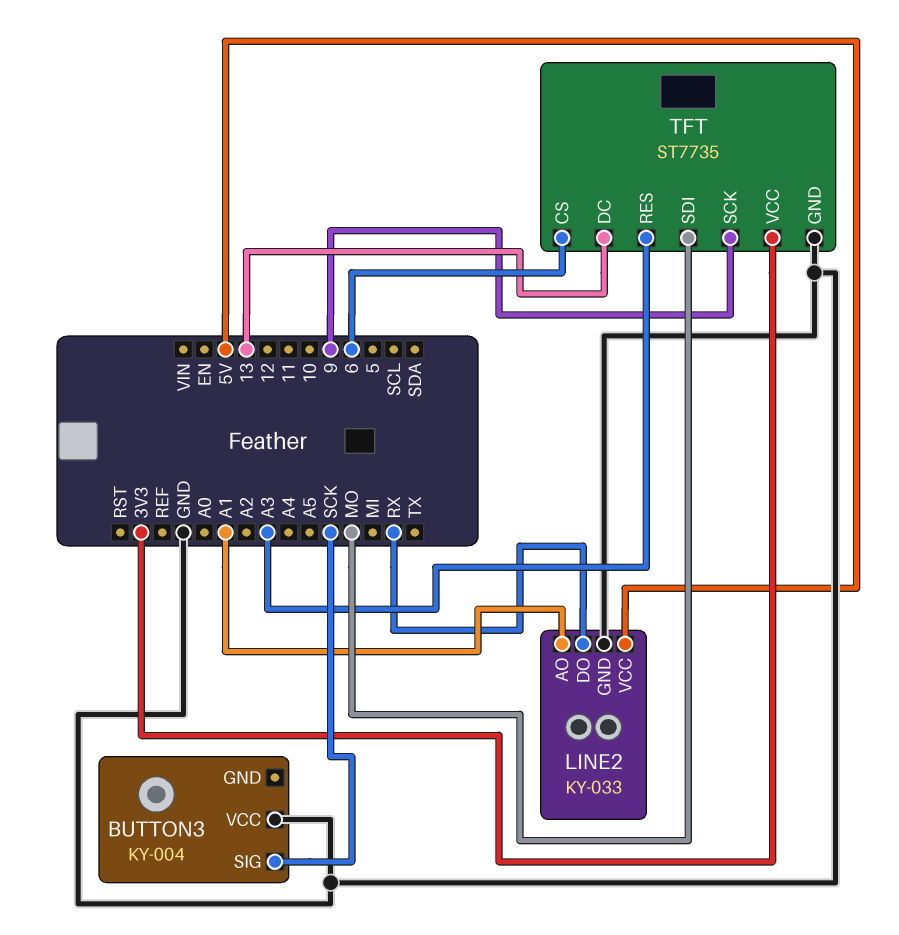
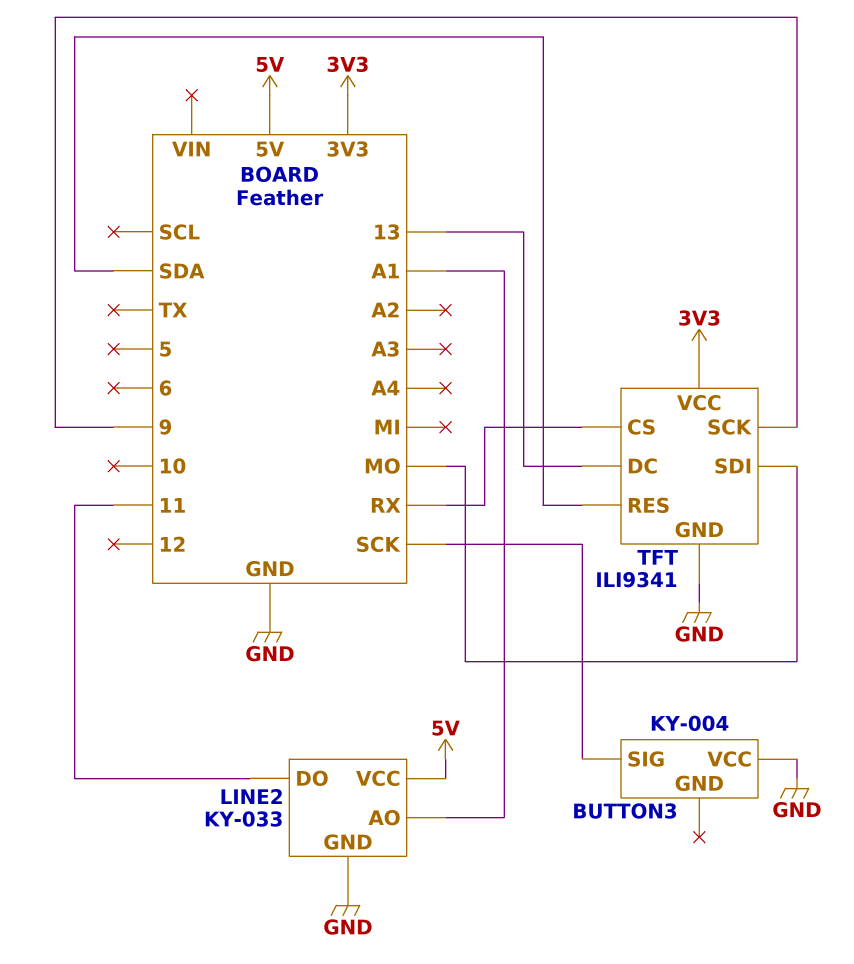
LINE2 pin DO: RX -> 11
TFT: ST7735 -> ILI9341
TFT pin CS: 6 -> RX
TFT pin RES: A3 -> SDA

